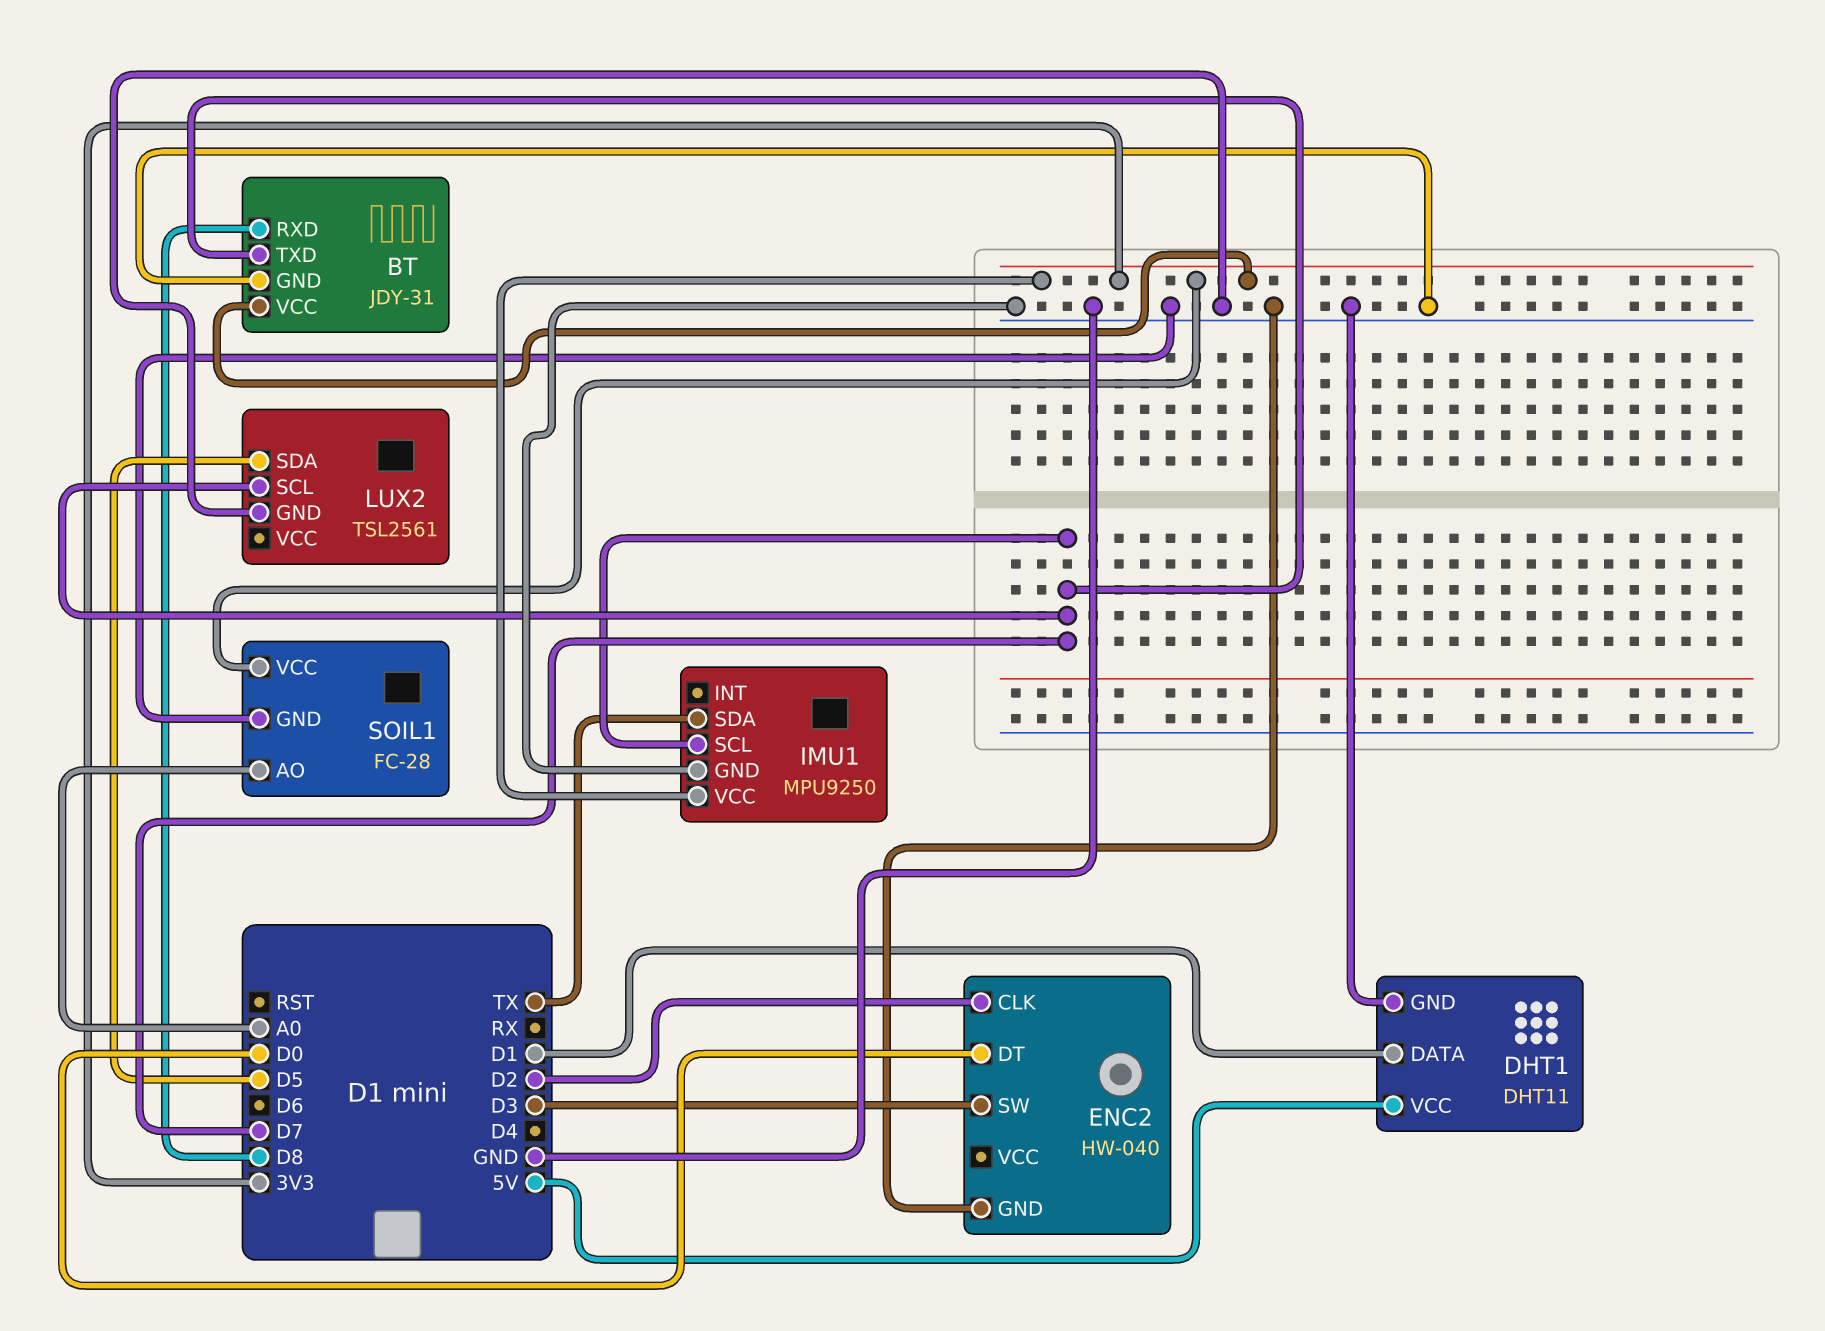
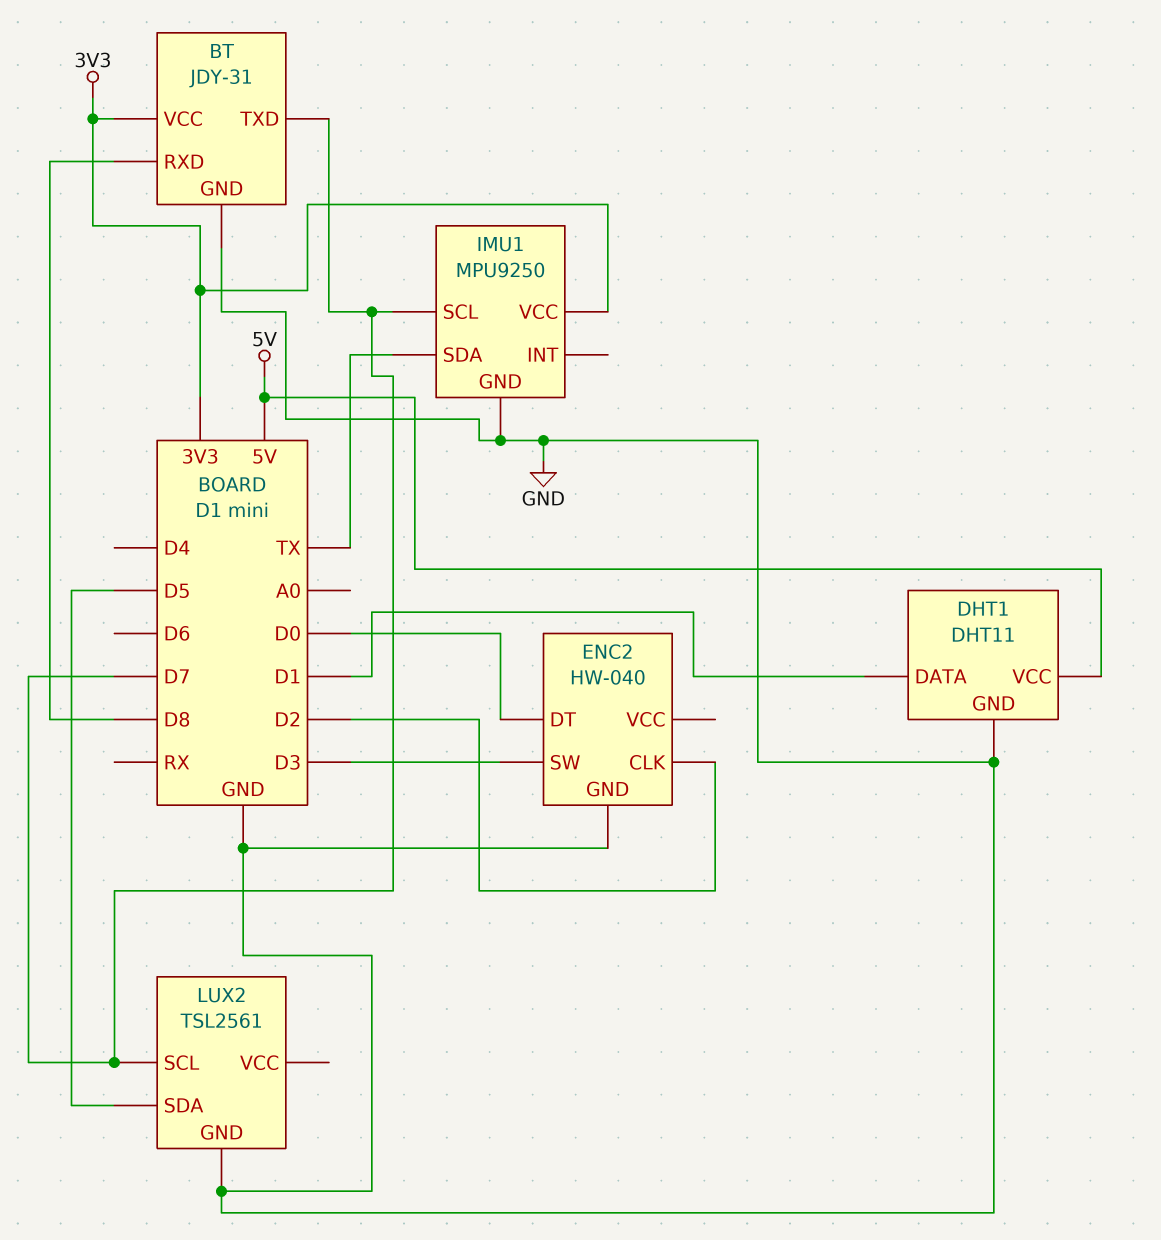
SOIL1: FC-28 -> none
SOIL1 pin AO: A0 -> none
SOIL1 pin GND: GND -> none
SOIL1 pin VCC: 3V3 -> none

